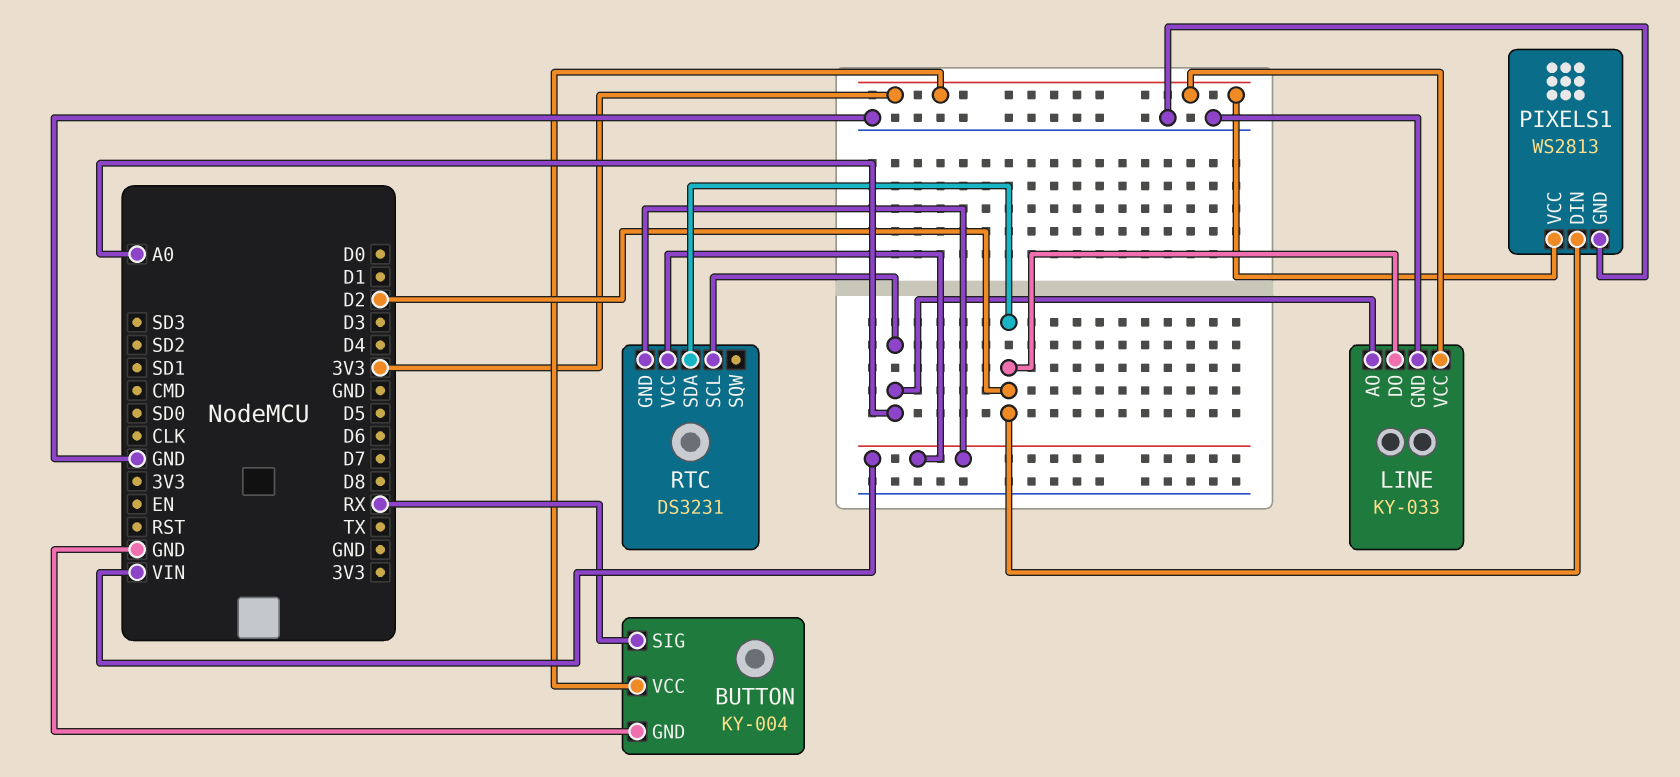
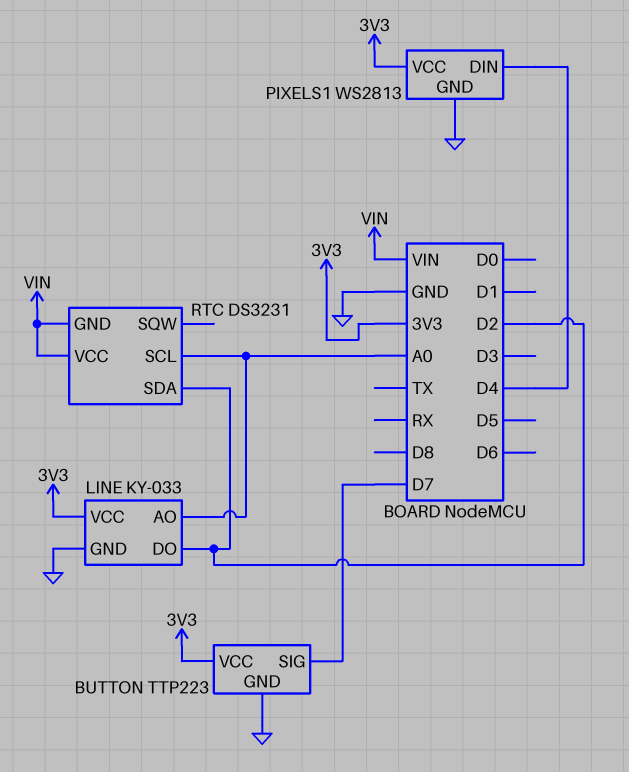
BUTTON: KY-004 -> TTP223
BUTTON pin SIG: RX -> D7
PIXELS1 pin DIN: D2 -> D4

